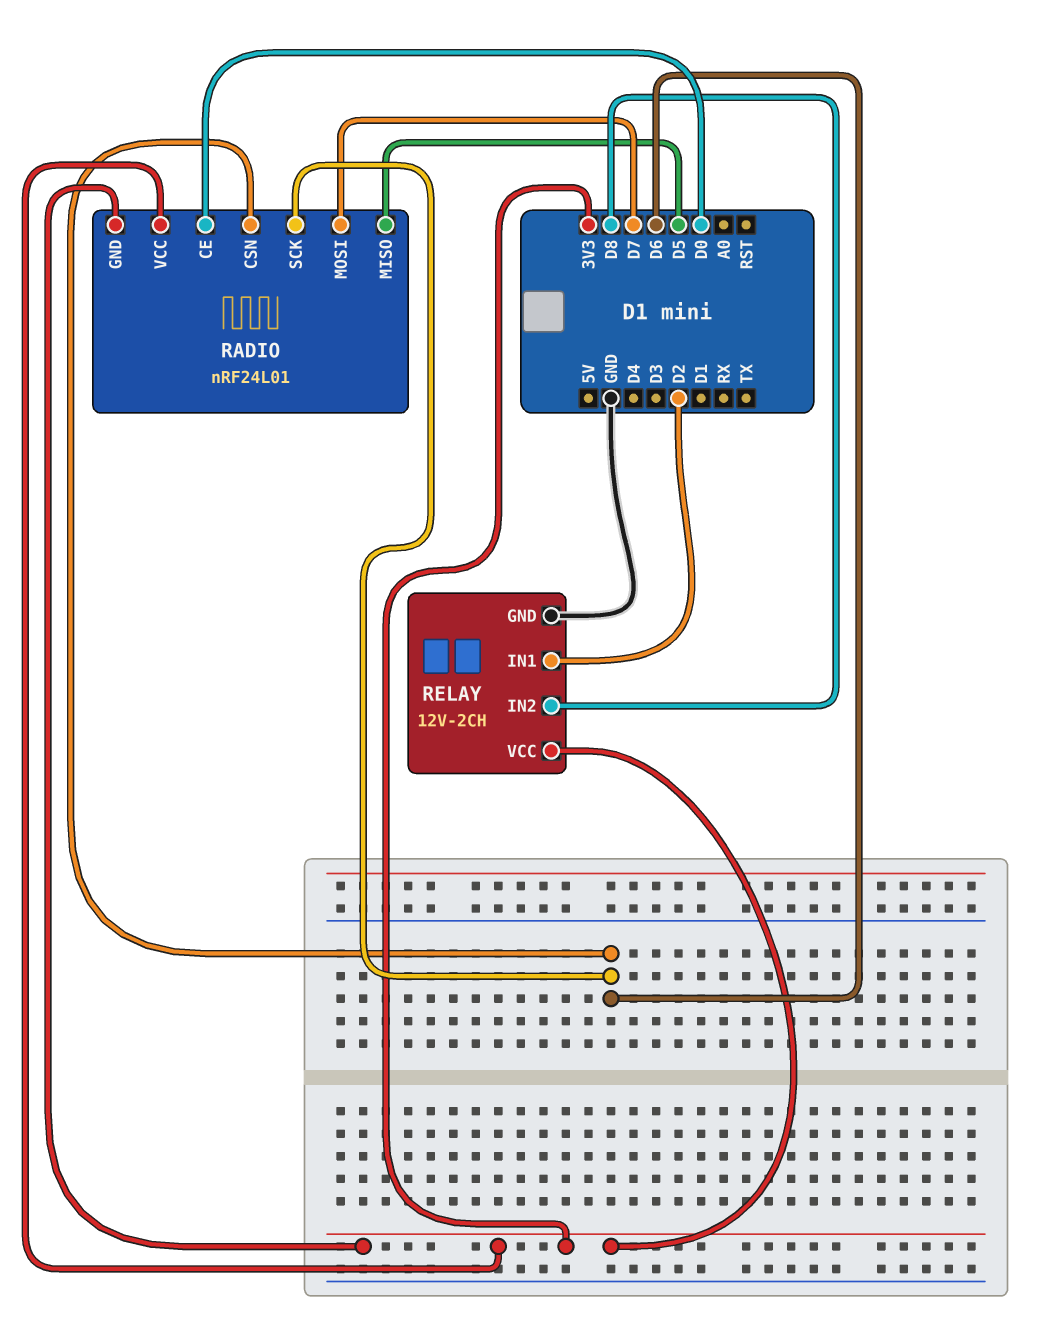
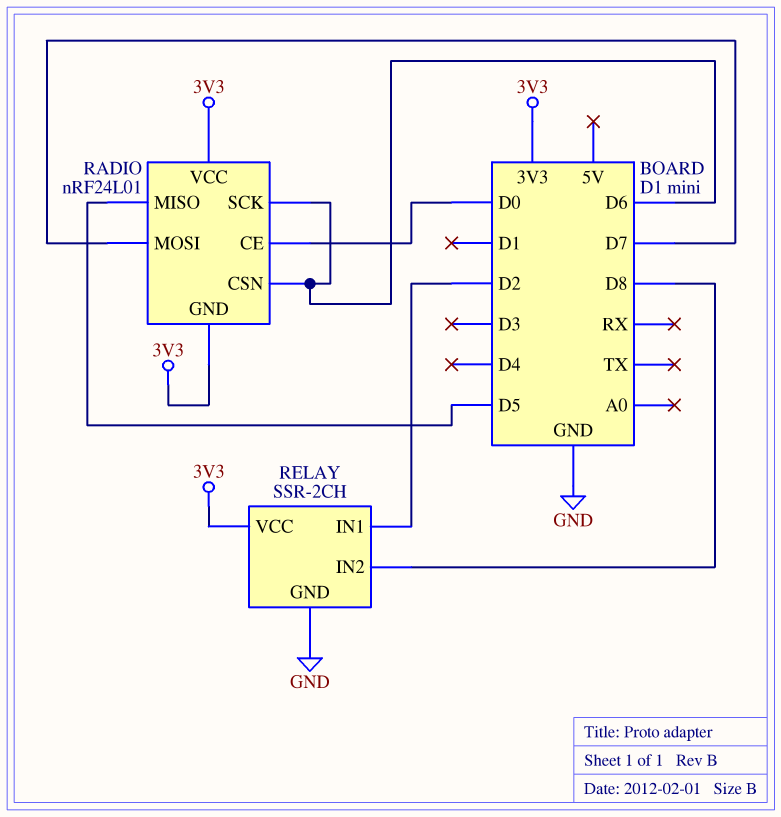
RELAY: 12V-2CH -> SSR-2CH

